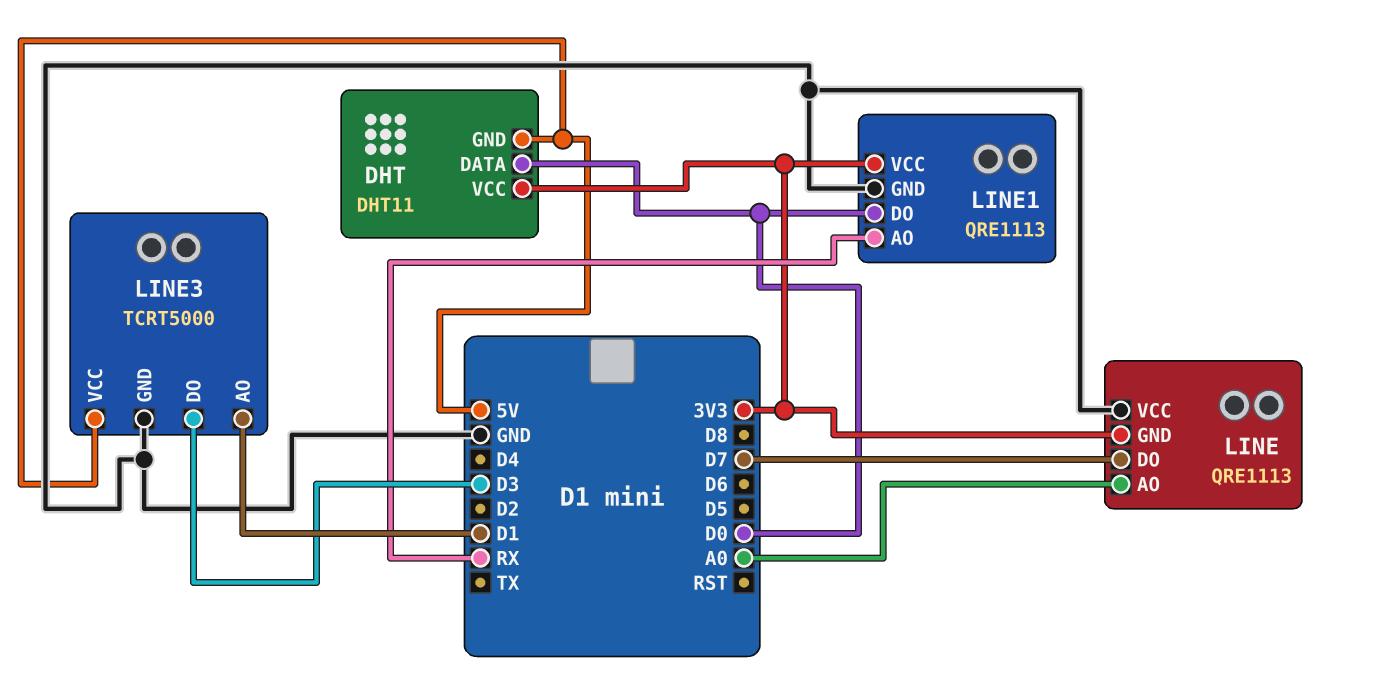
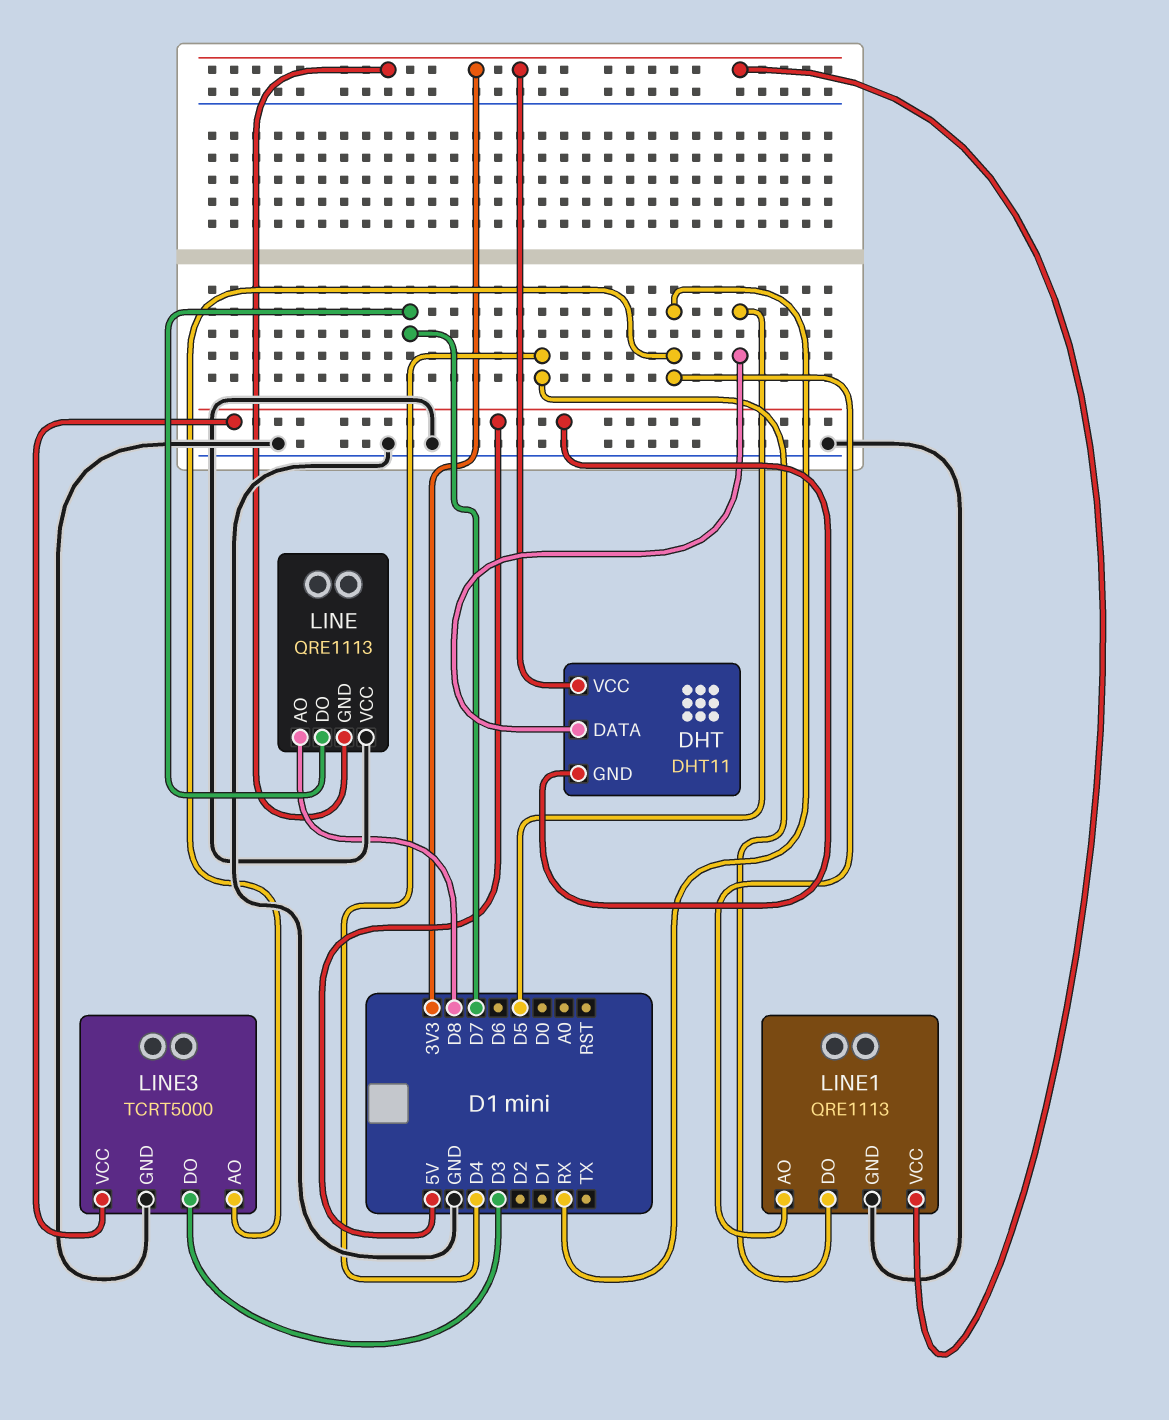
DHT pin DATA: D0 -> D5
LINE pin AO: A0 -> D8
LINE1 pin DO: D0 -> D4
LINE3 pin AO: D1 -> RX

